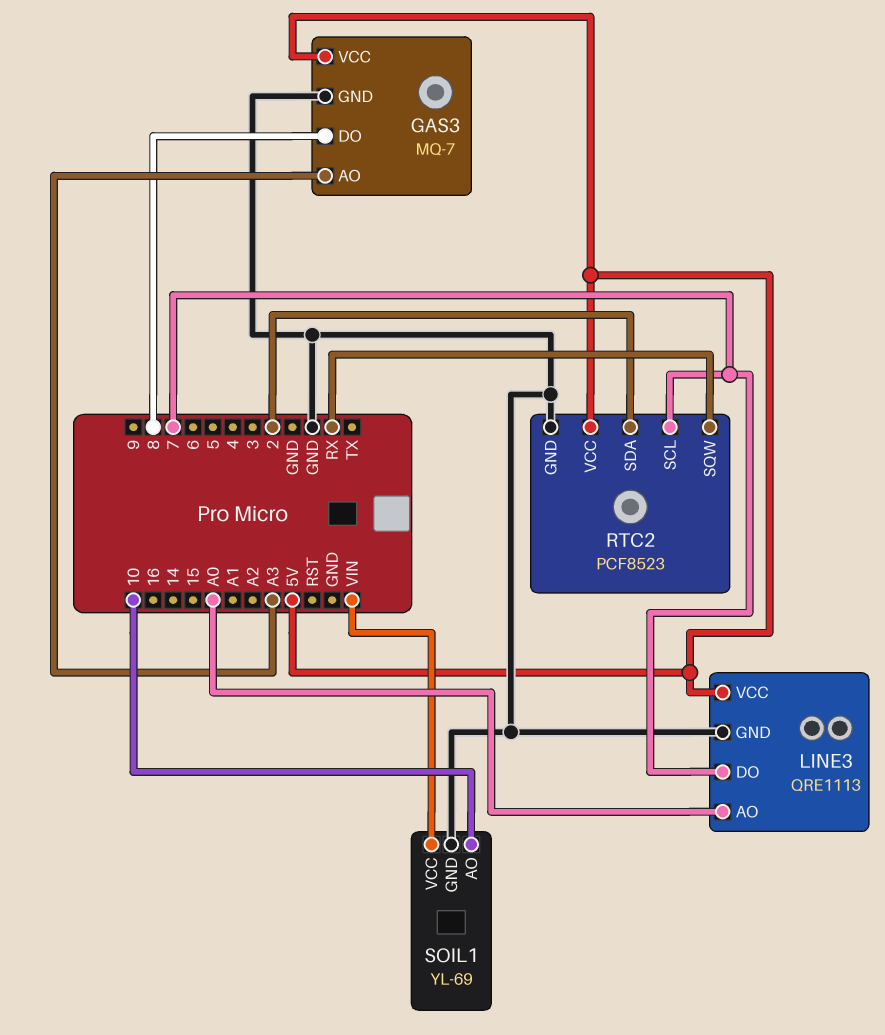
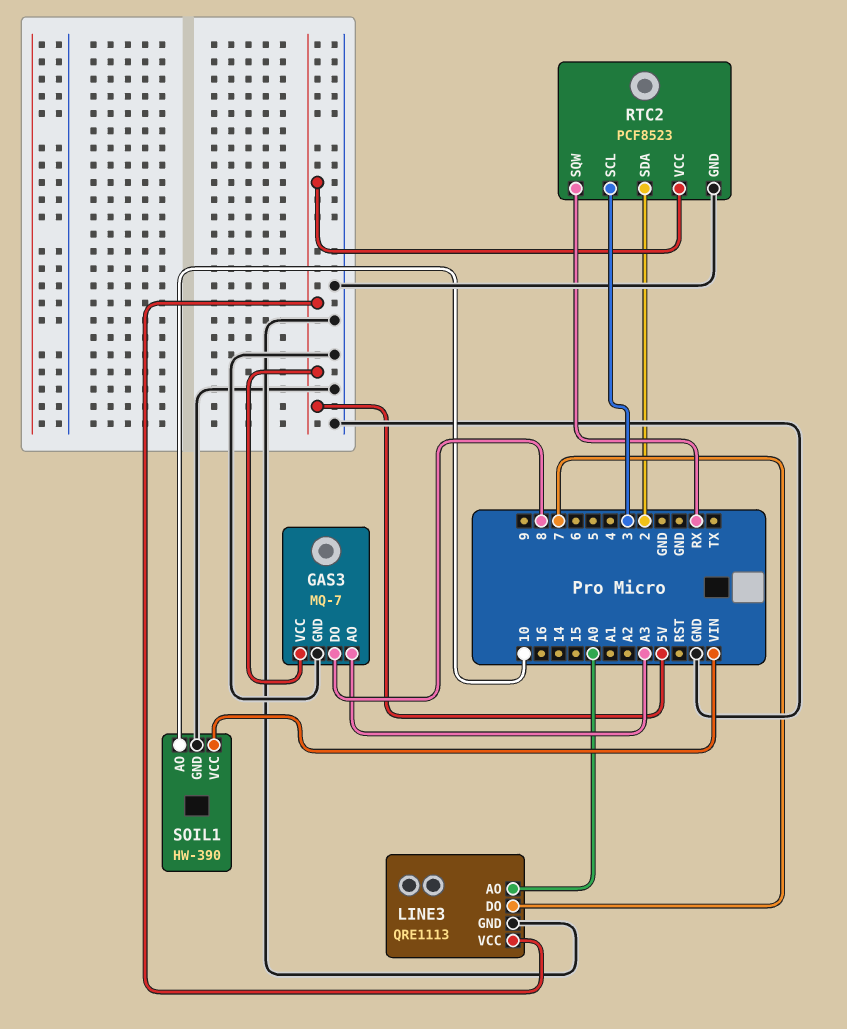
RTC2 pin SCL: 7 -> 3
SOIL1: YL-69 -> HW-390

